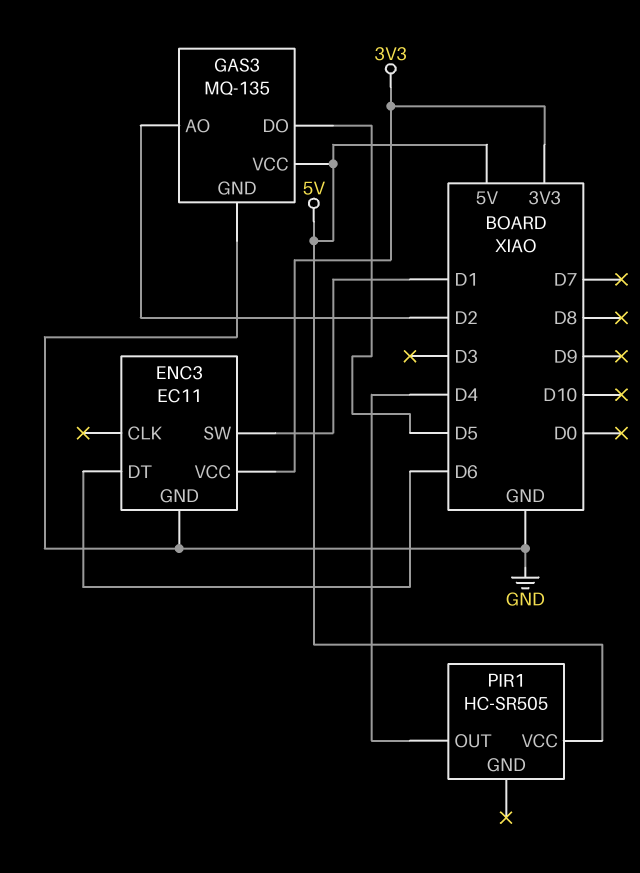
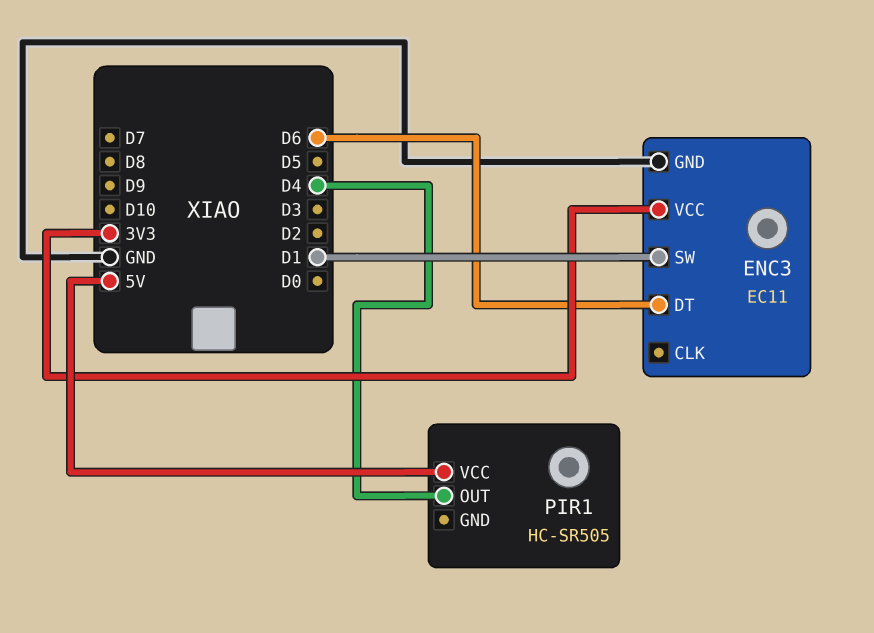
GAS3: MQ-135 -> none
GAS3 pin AO: D2 -> none
GAS3 pin DO: D5 -> none
GAS3 pin GND: GND -> none
GAS3 pin VCC: 5V -> none

